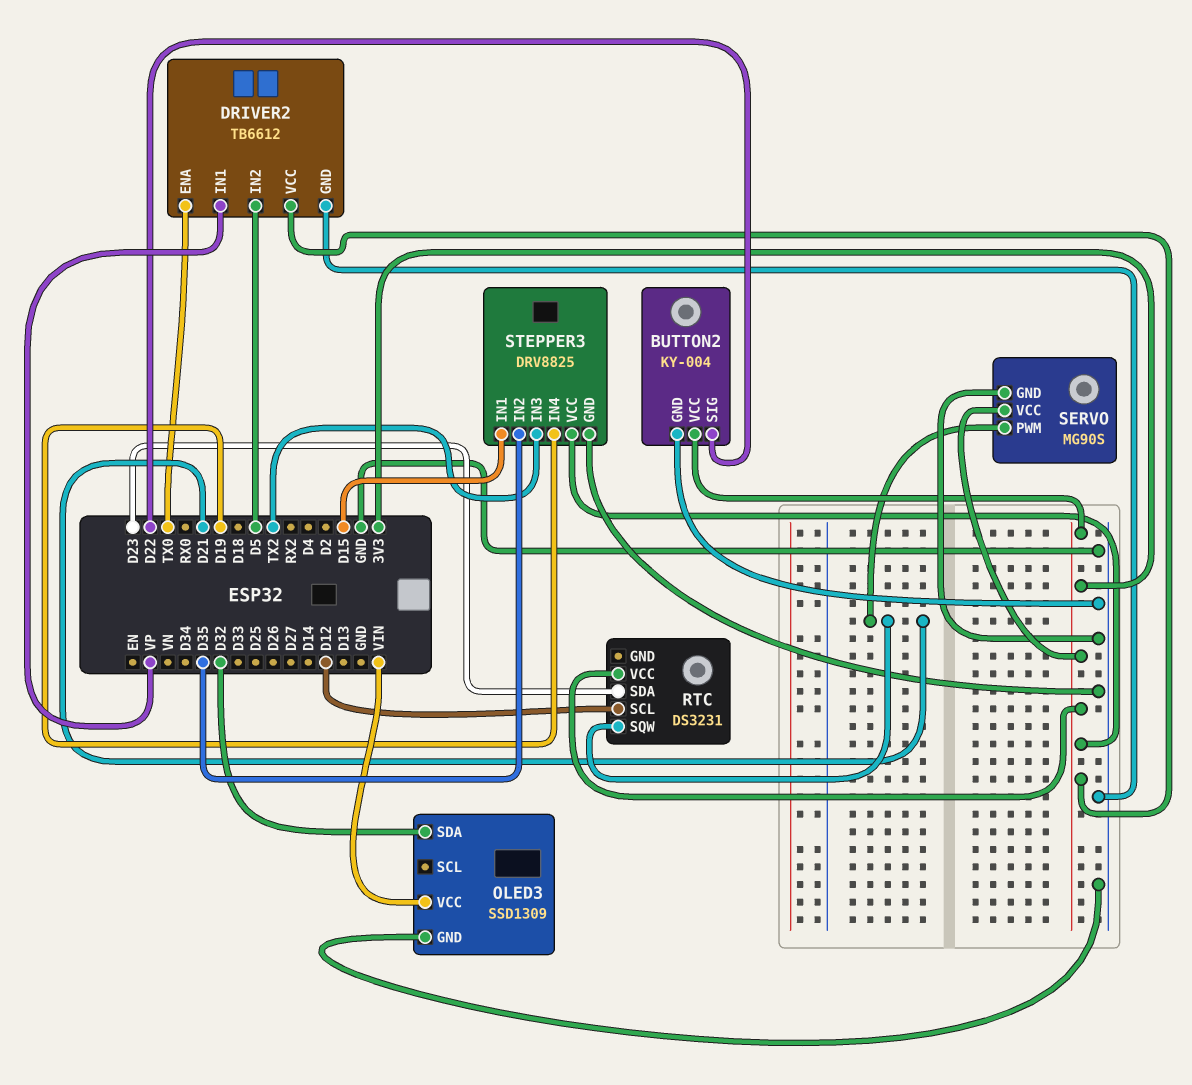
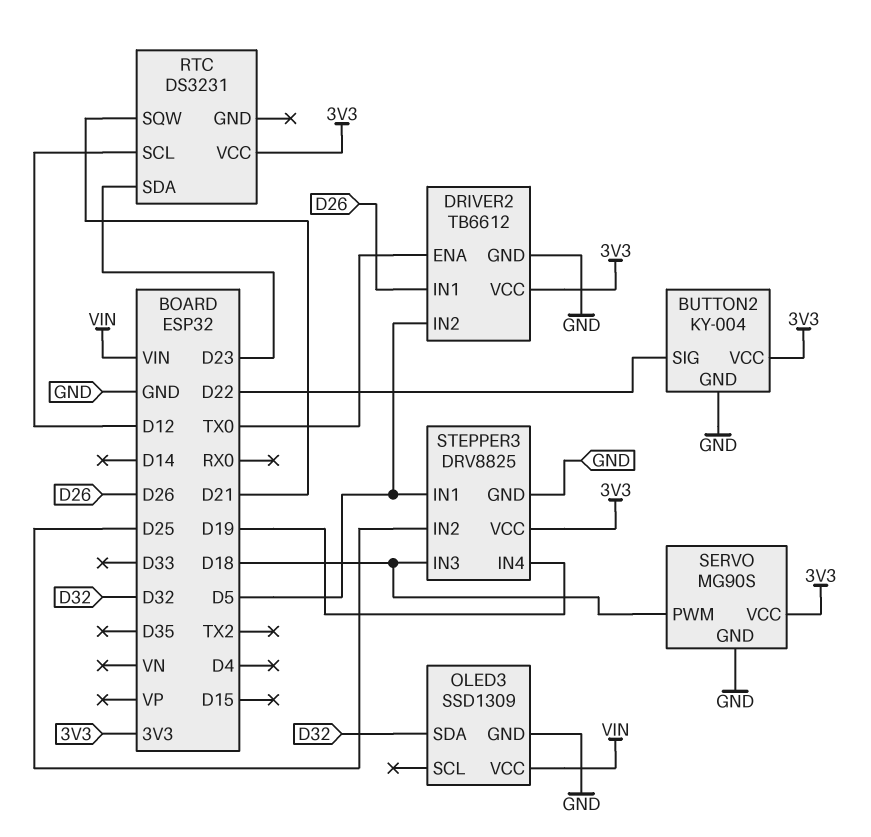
DRIVER2 pin IN1: VP -> D26
SERVO pin PWM: D21 -> D18
STEPPER3 pin IN1: D15 -> D5
STEPPER3 pin IN2: D35 -> D25
STEPPER3 pin IN3: TX2 -> D18

